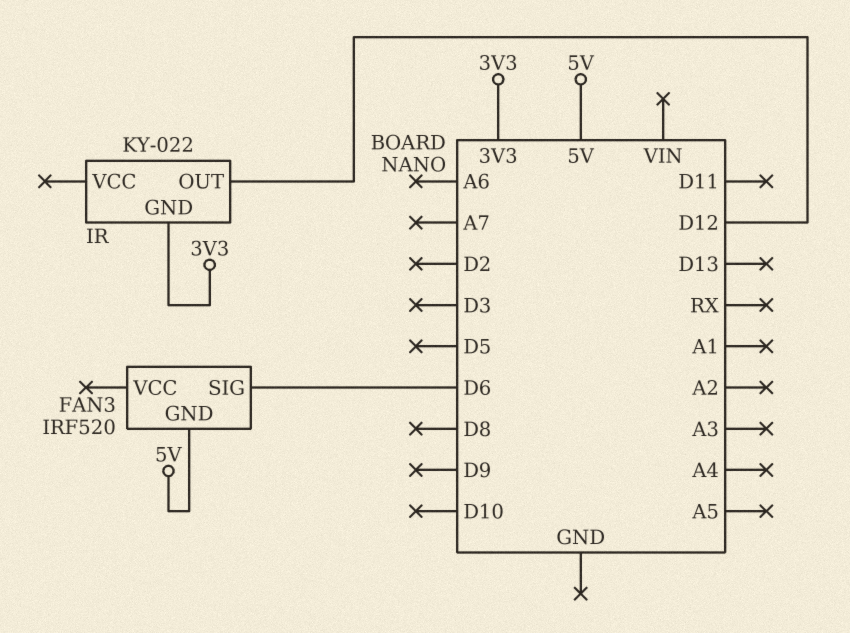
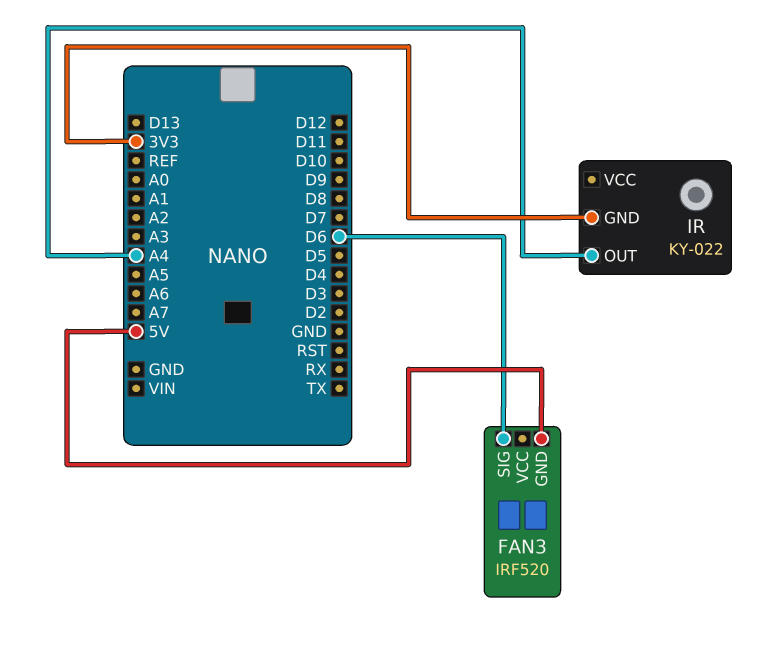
IR pin OUT: D12 -> A4

